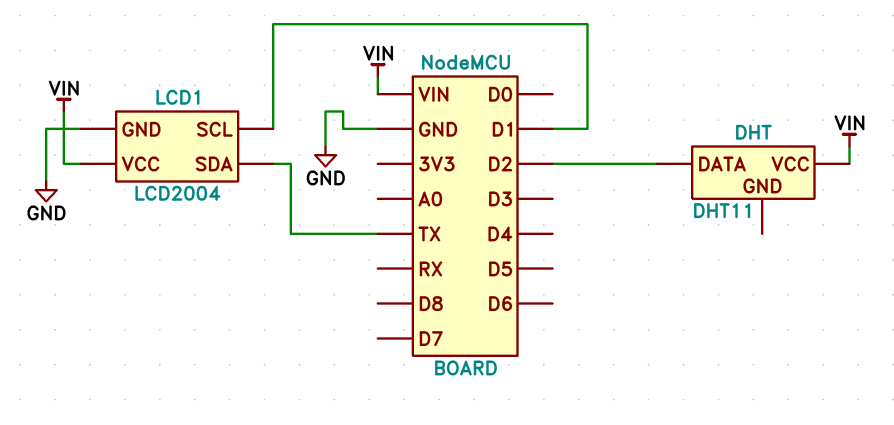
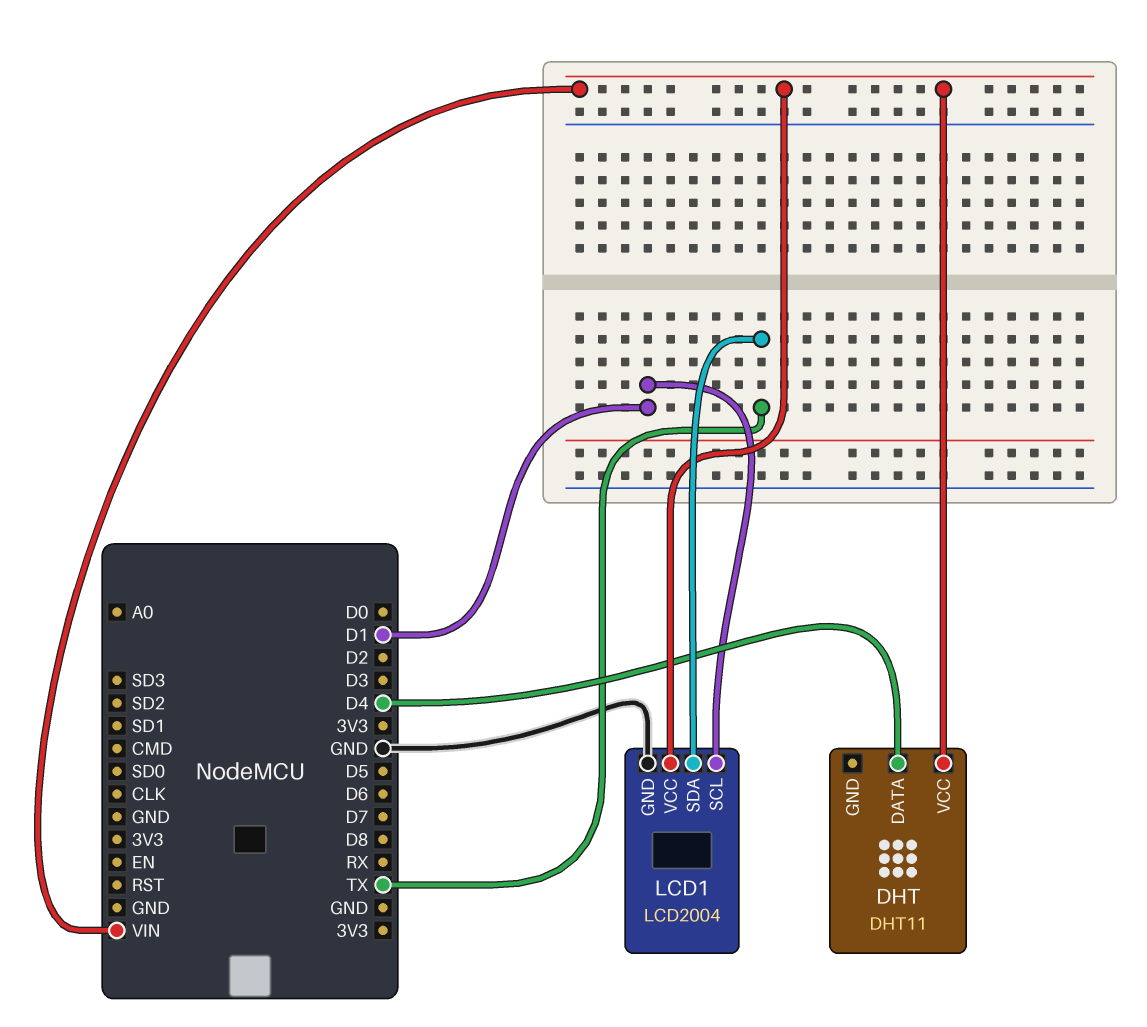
DHT pin DATA: D2 -> D4

